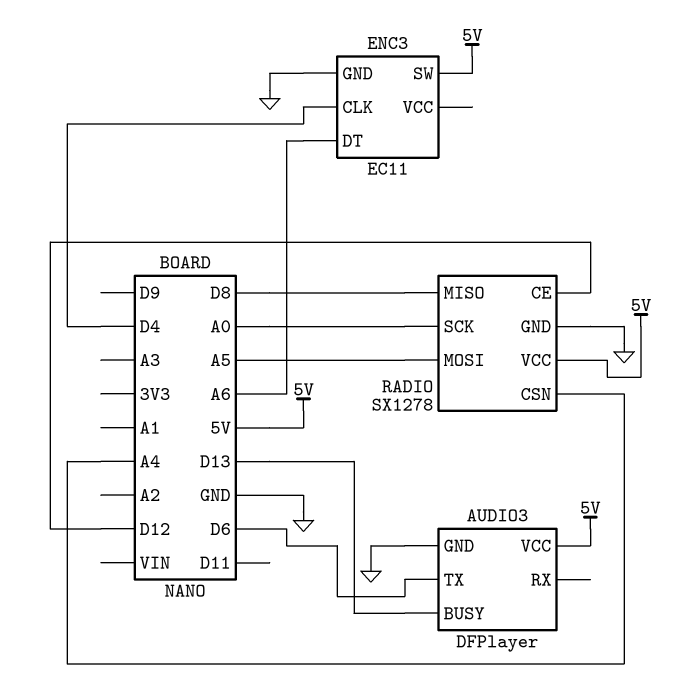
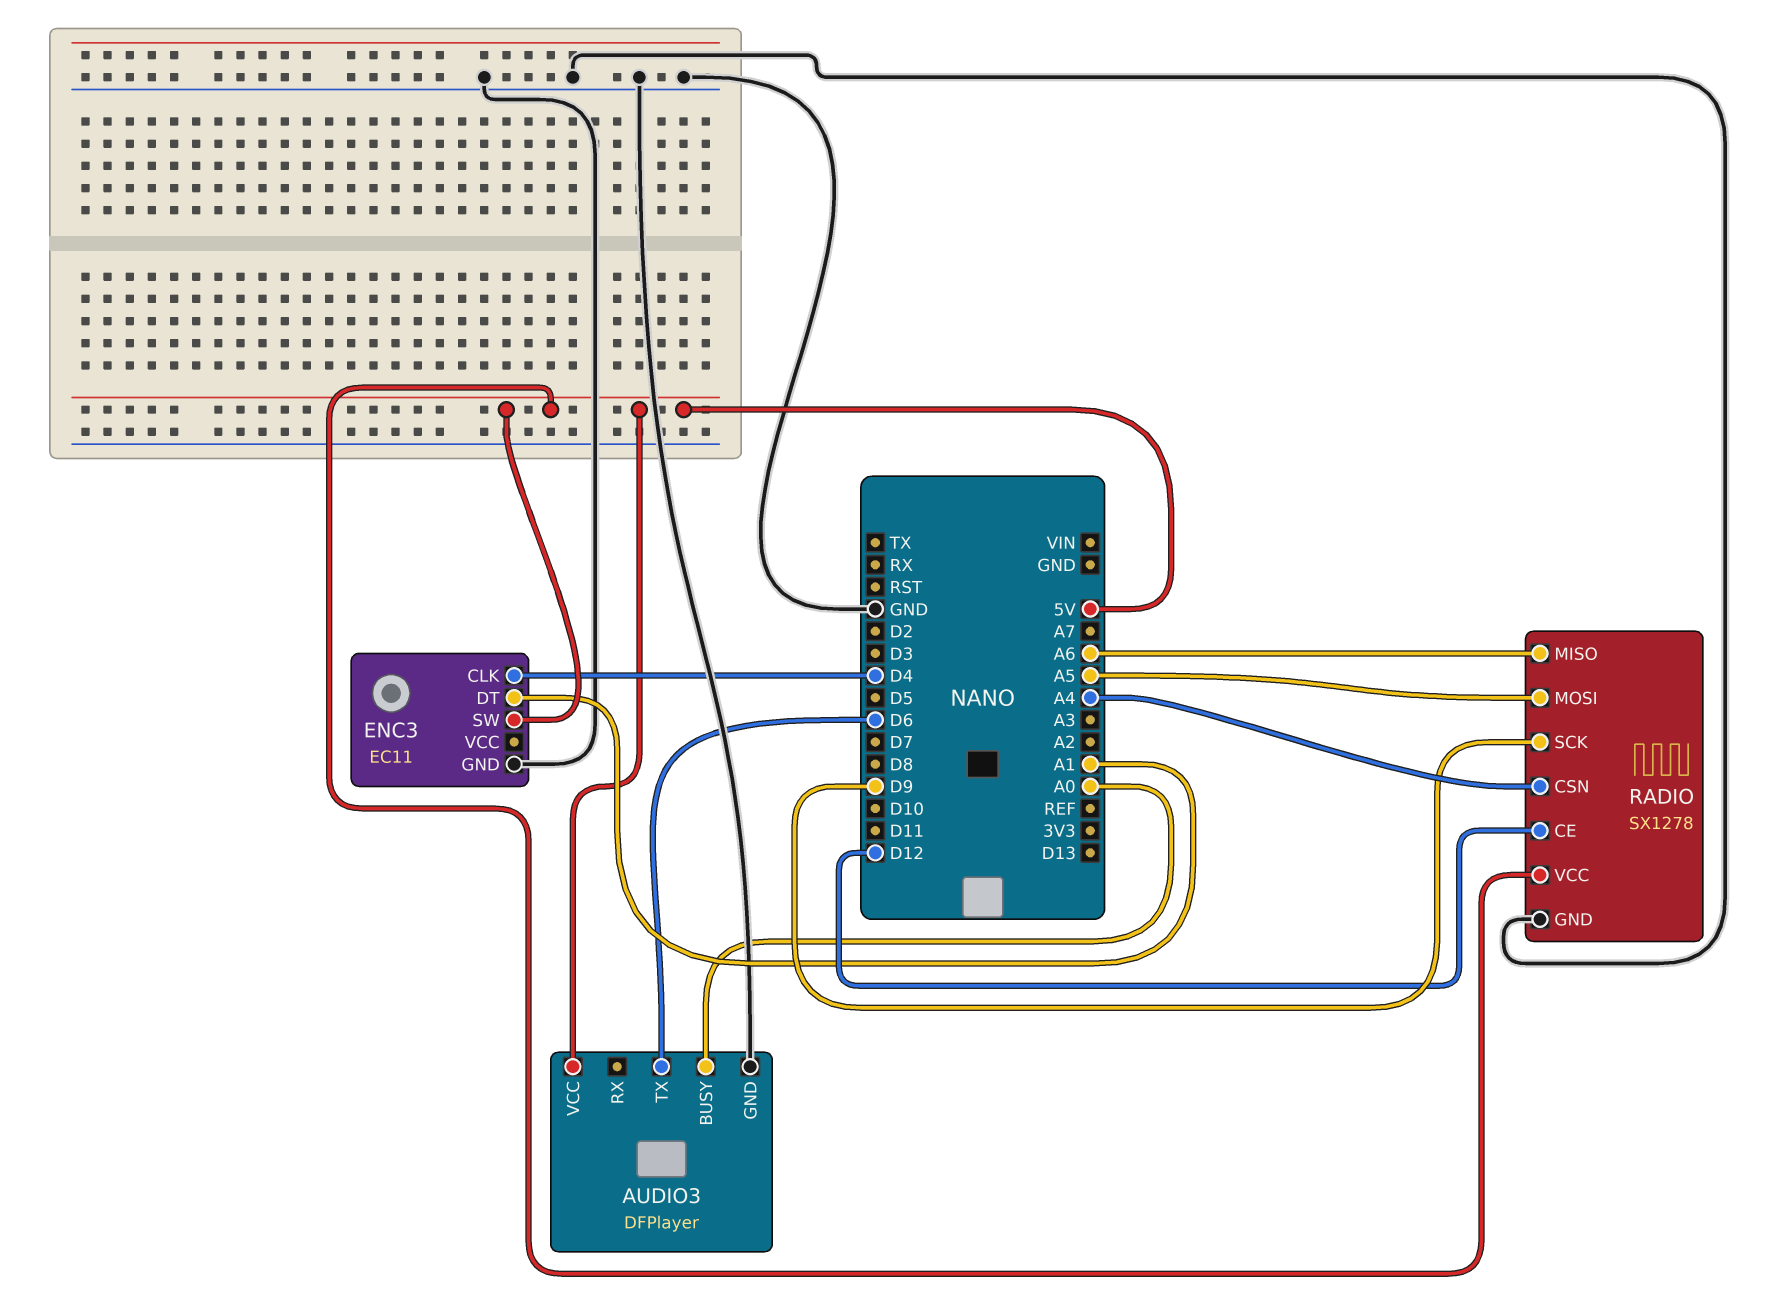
AUDIO3 pin BUSY: D13 -> A0
ENC3 pin DT: A6 -> A1
RADIO pin MISO: D8 -> A6
RADIO pin SCK: A0 -> D9

